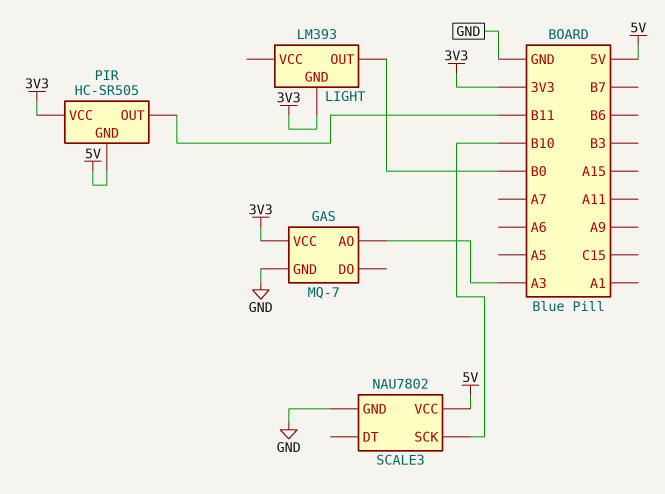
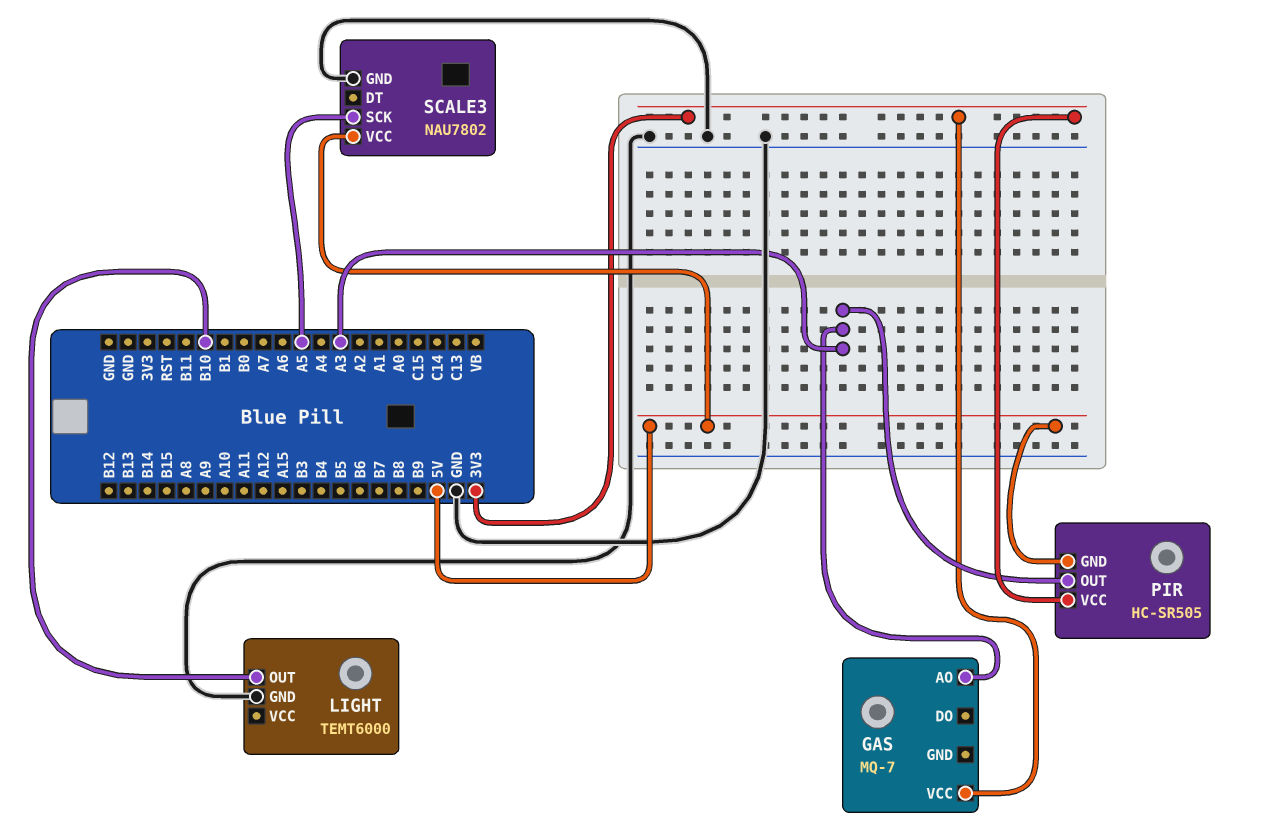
GAS pin GND: GND -> none
LIGHT: LM393 -> TEMT6000
LIGHT pin GND: 3V3 -> GND
LIGHT pin OUT: B0 -> B10
PIR pin OUT: B11 -> A3
SCALE3 pin SCK: B10 -> A5

